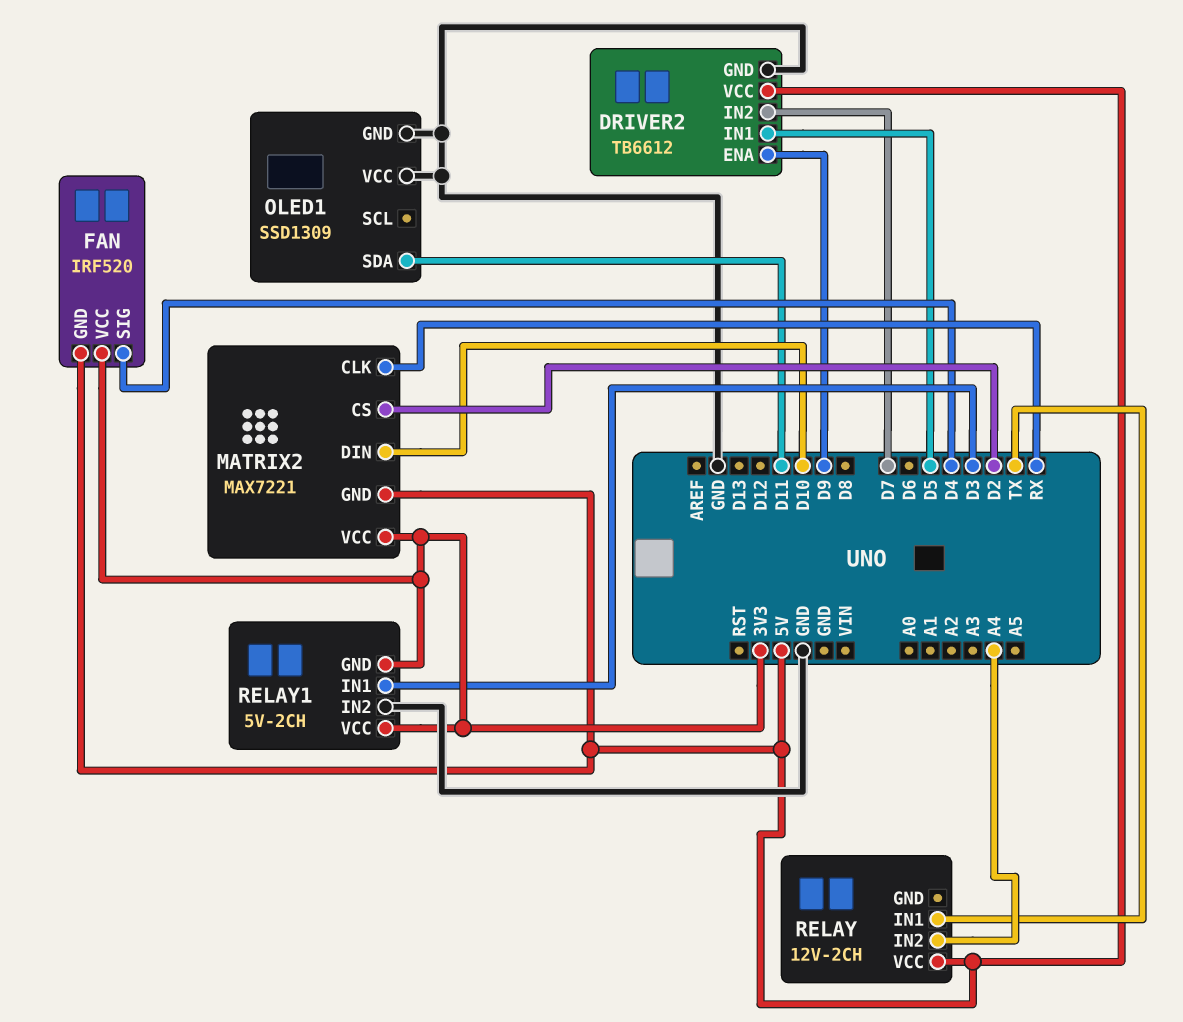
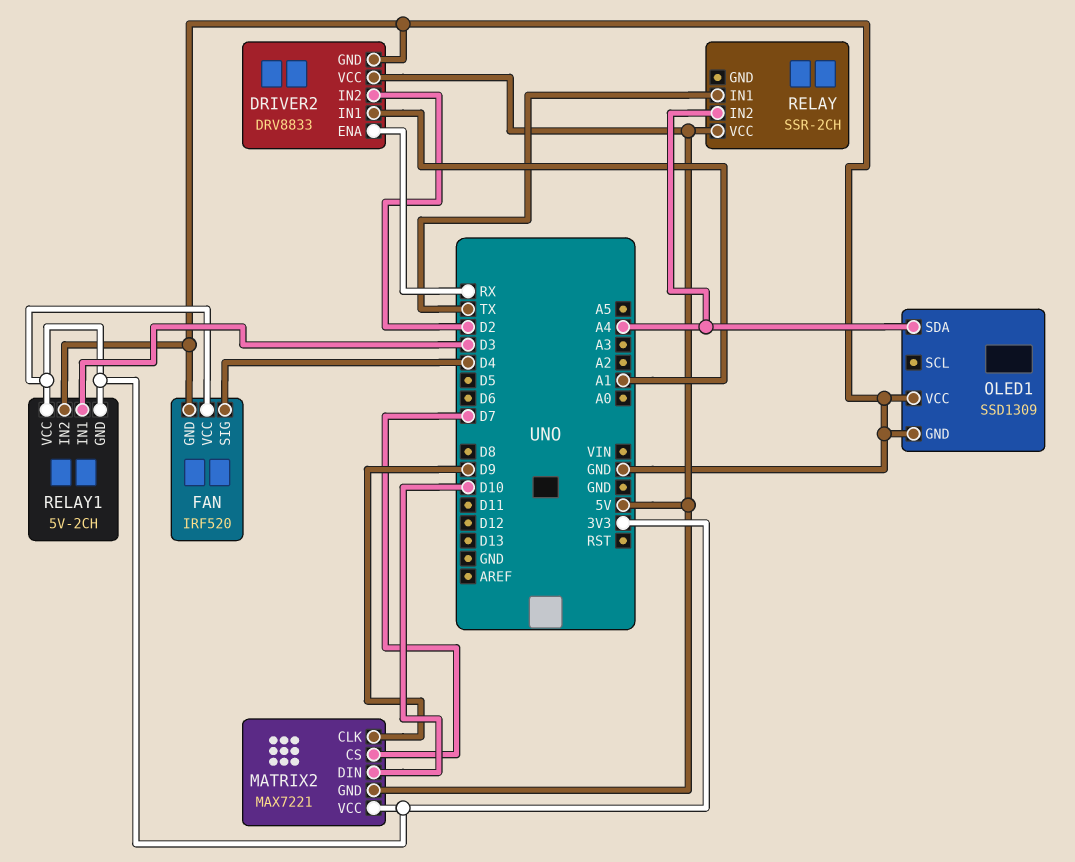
DRIVER2: TB6612 -> DRV8833
DRIVER2 pin ENA: D9 -> RX
DRIVER2 pin IN1: D5 -> A1
DRIVER2 pin IN2: D7 -> D2
FAN pin GND: 5V -> GND
MATRIX2 pin CLK: RX -> D9
MATRIX2 pin CS: D2 -> D7
OLED1 pin SDA: D11 -> A4
RELAY: 12V-2CH -> SSR-2CH

